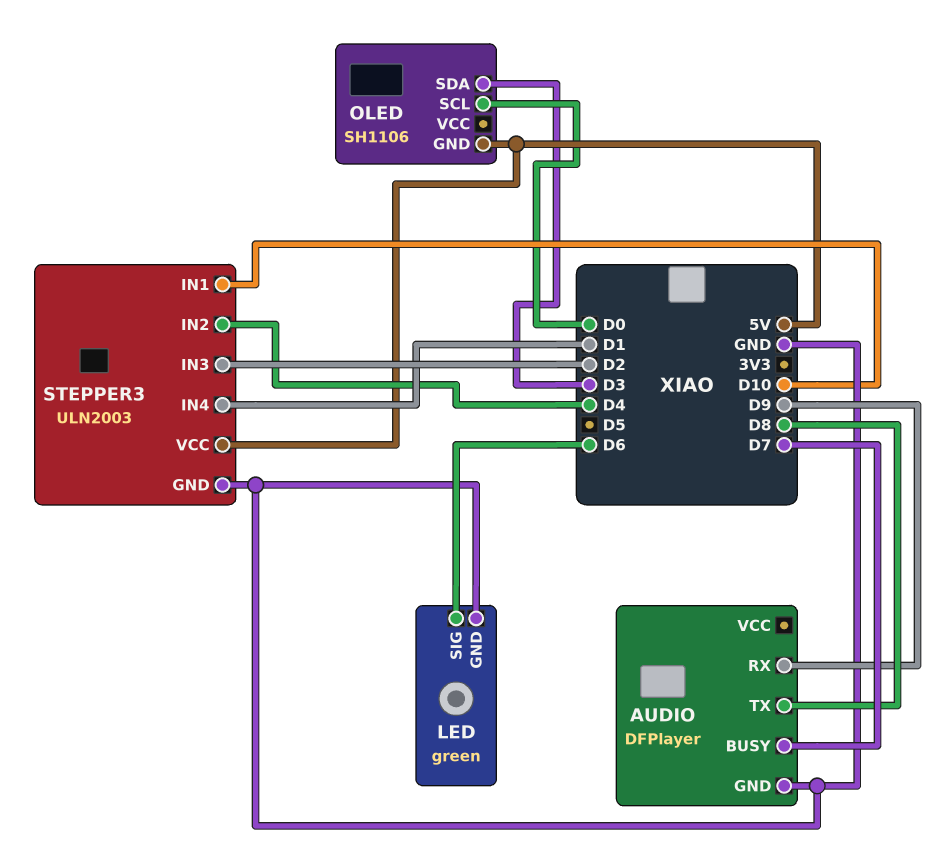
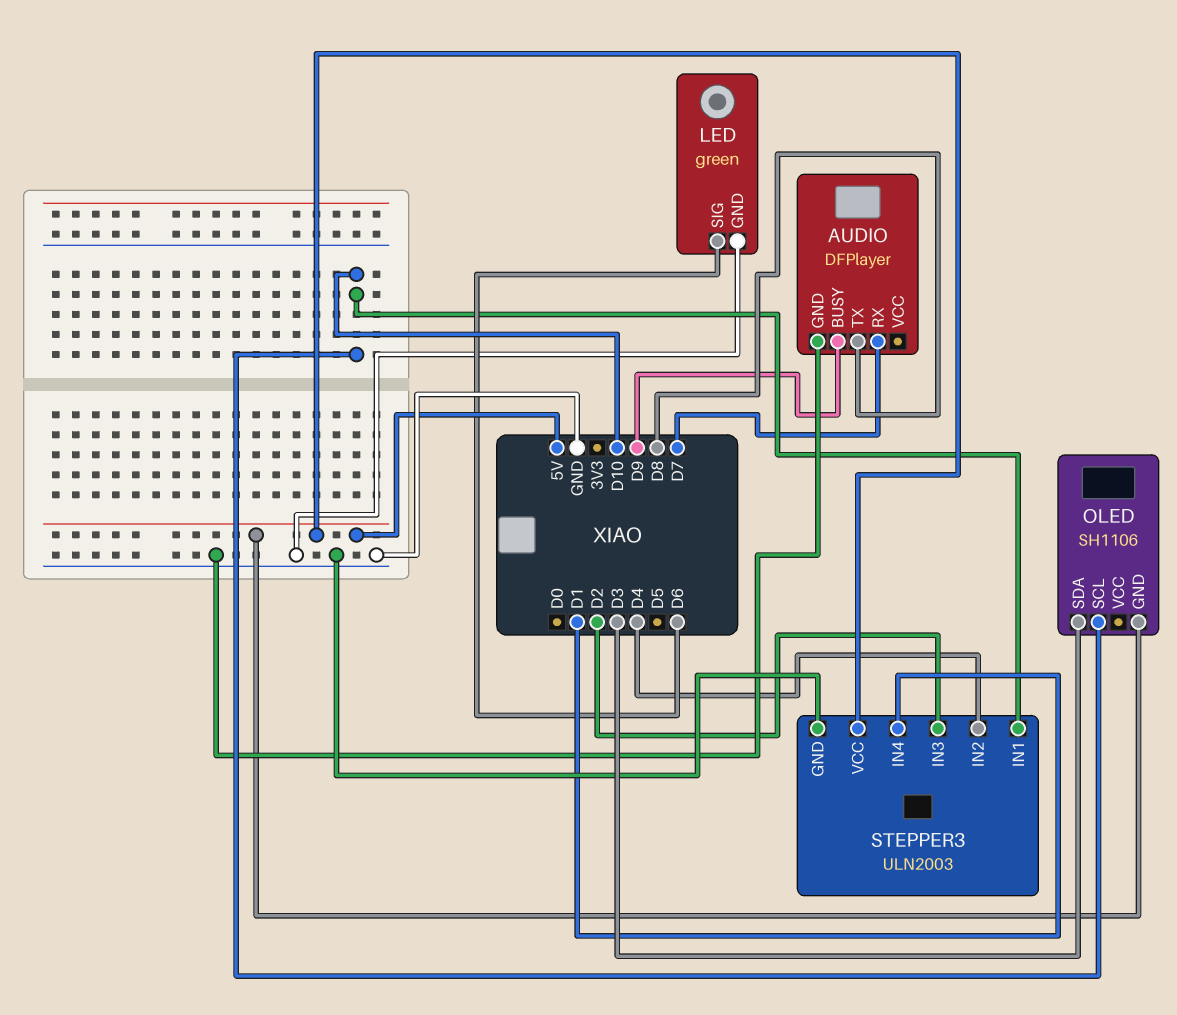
AUDIO pin BUSY: D7 -> D9
AUDIO pin RX: D9 -> D7
OLED pin SCL: D0 -> D10

